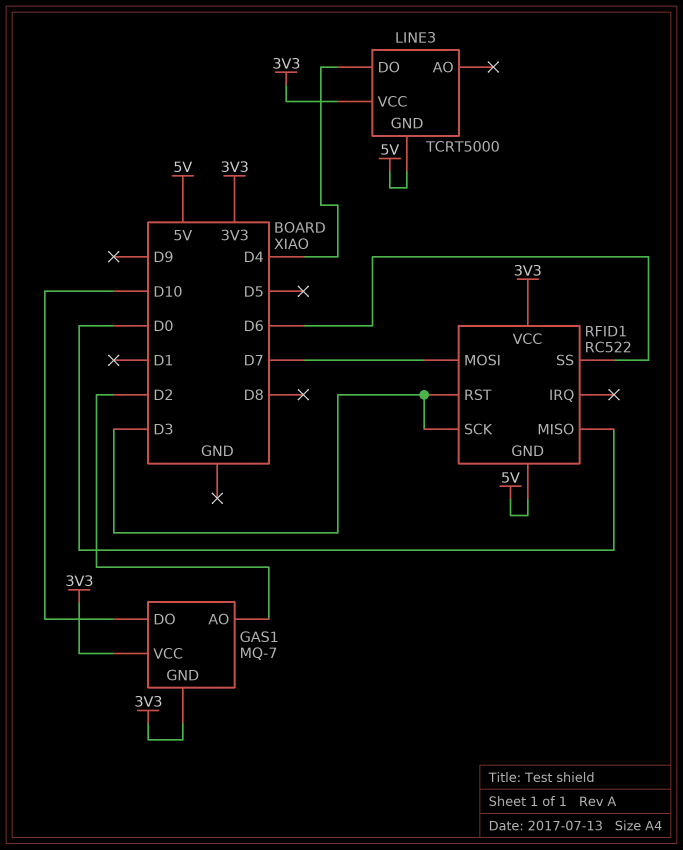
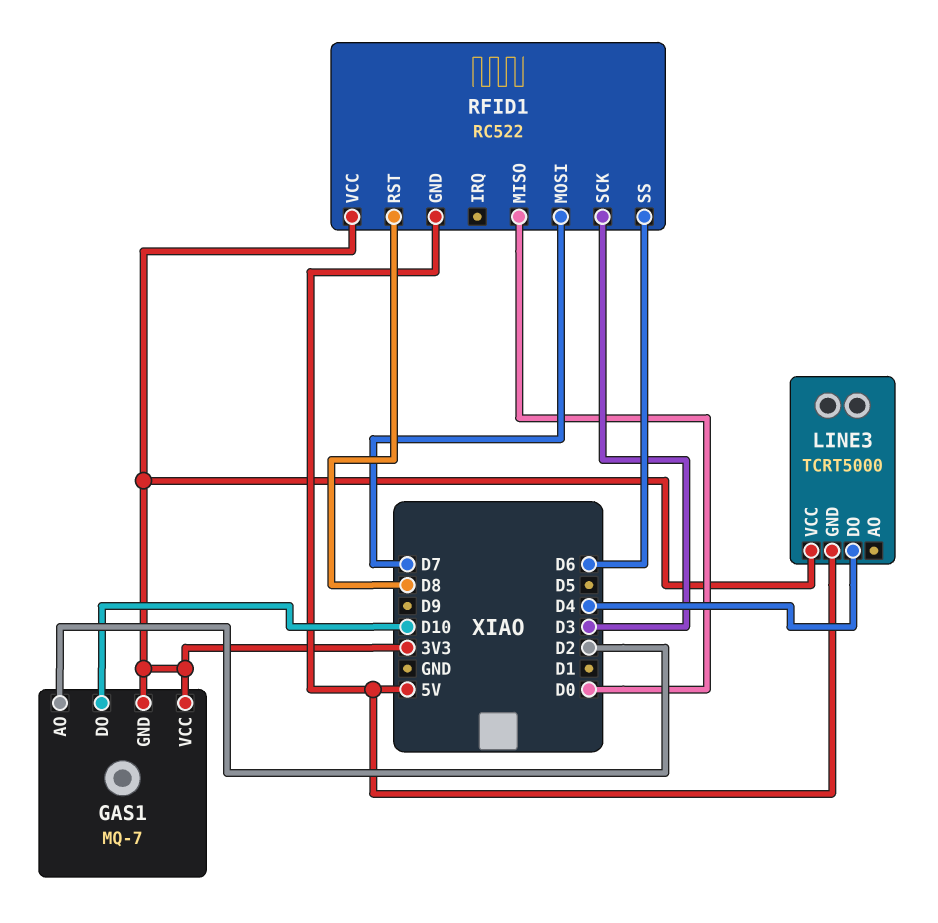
RFID1 pin RST: D3 -> D8

